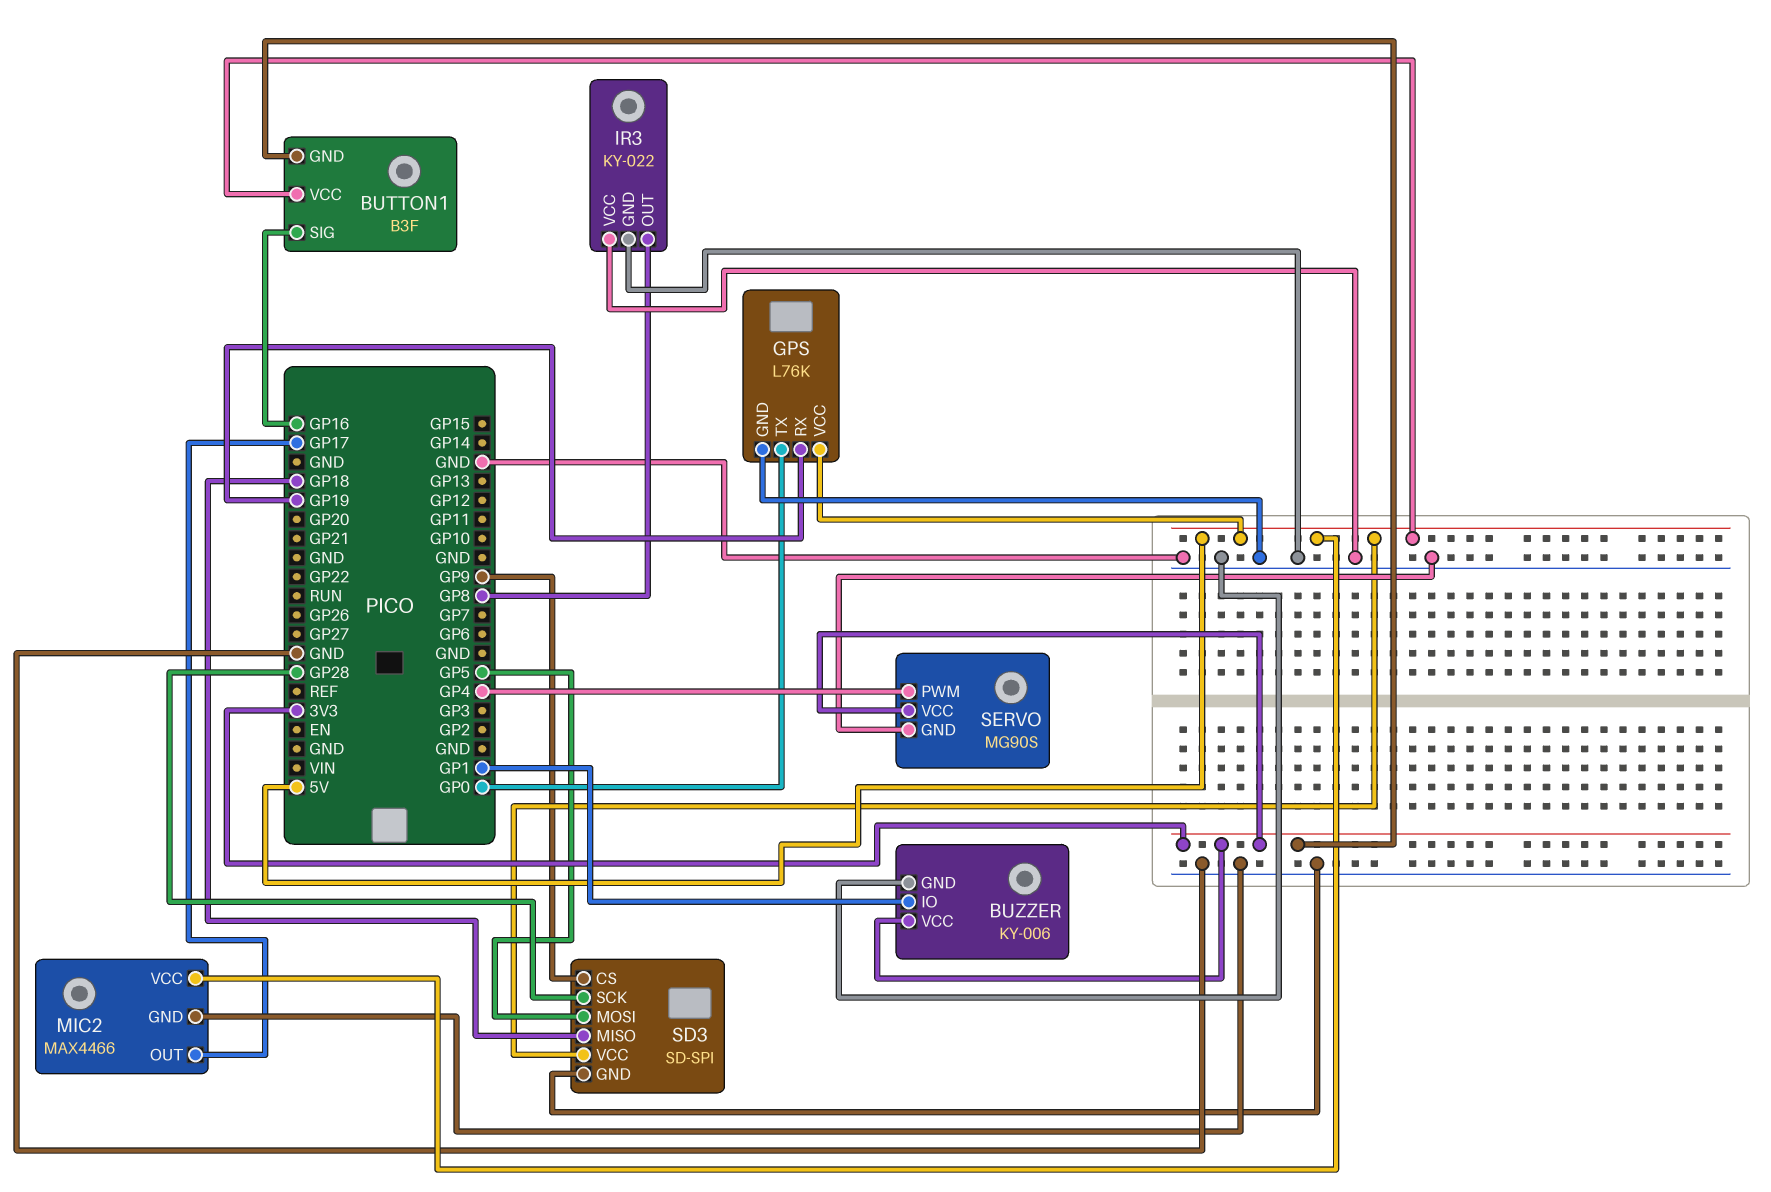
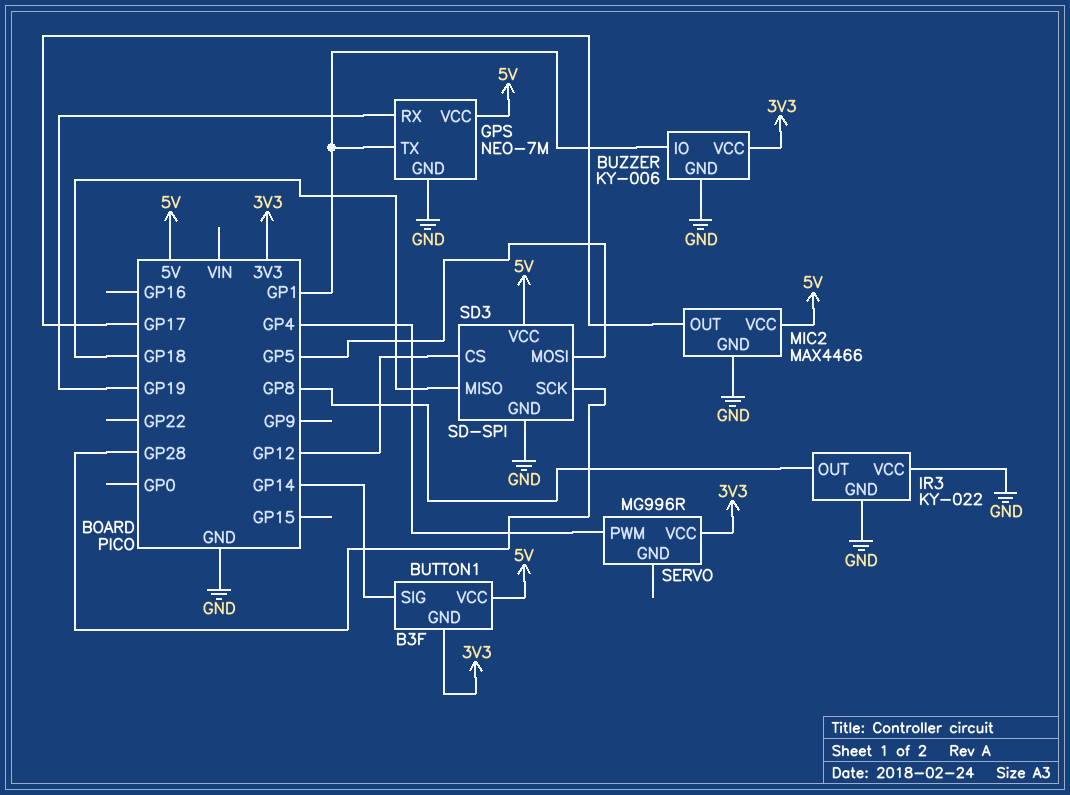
BUTTON1 pin SIG: GP16 -> GP14
GPS: L76K -> NEO-7M
GPS pin TX: GP0 -> GP1
SD3 pin CS: GP9 -> GP12
SERVO: MG90S -> MG996R
SERVO pin GND: GND -> none

